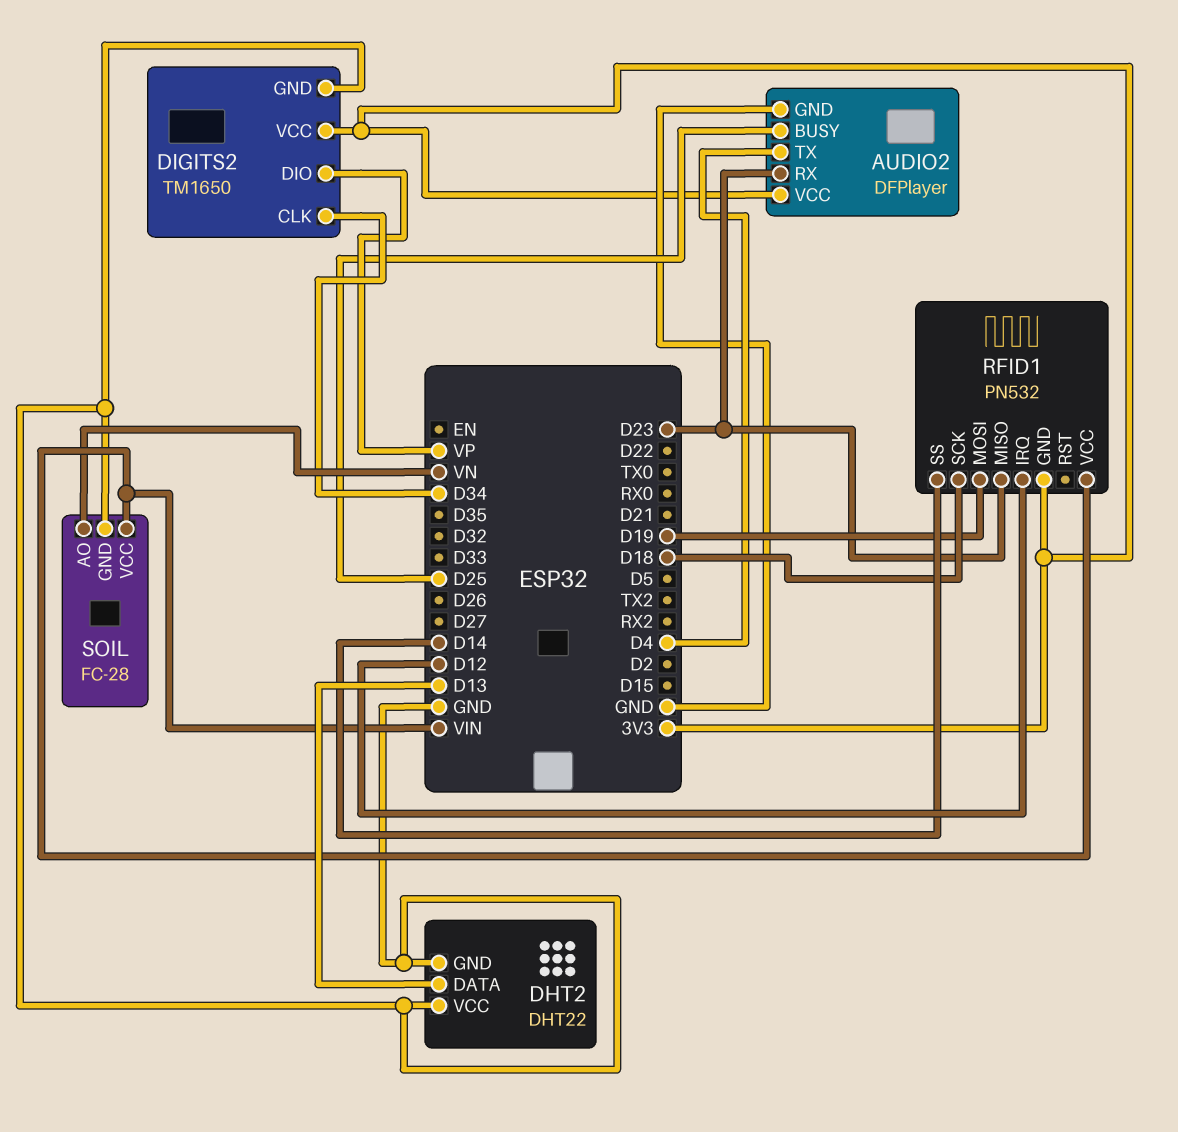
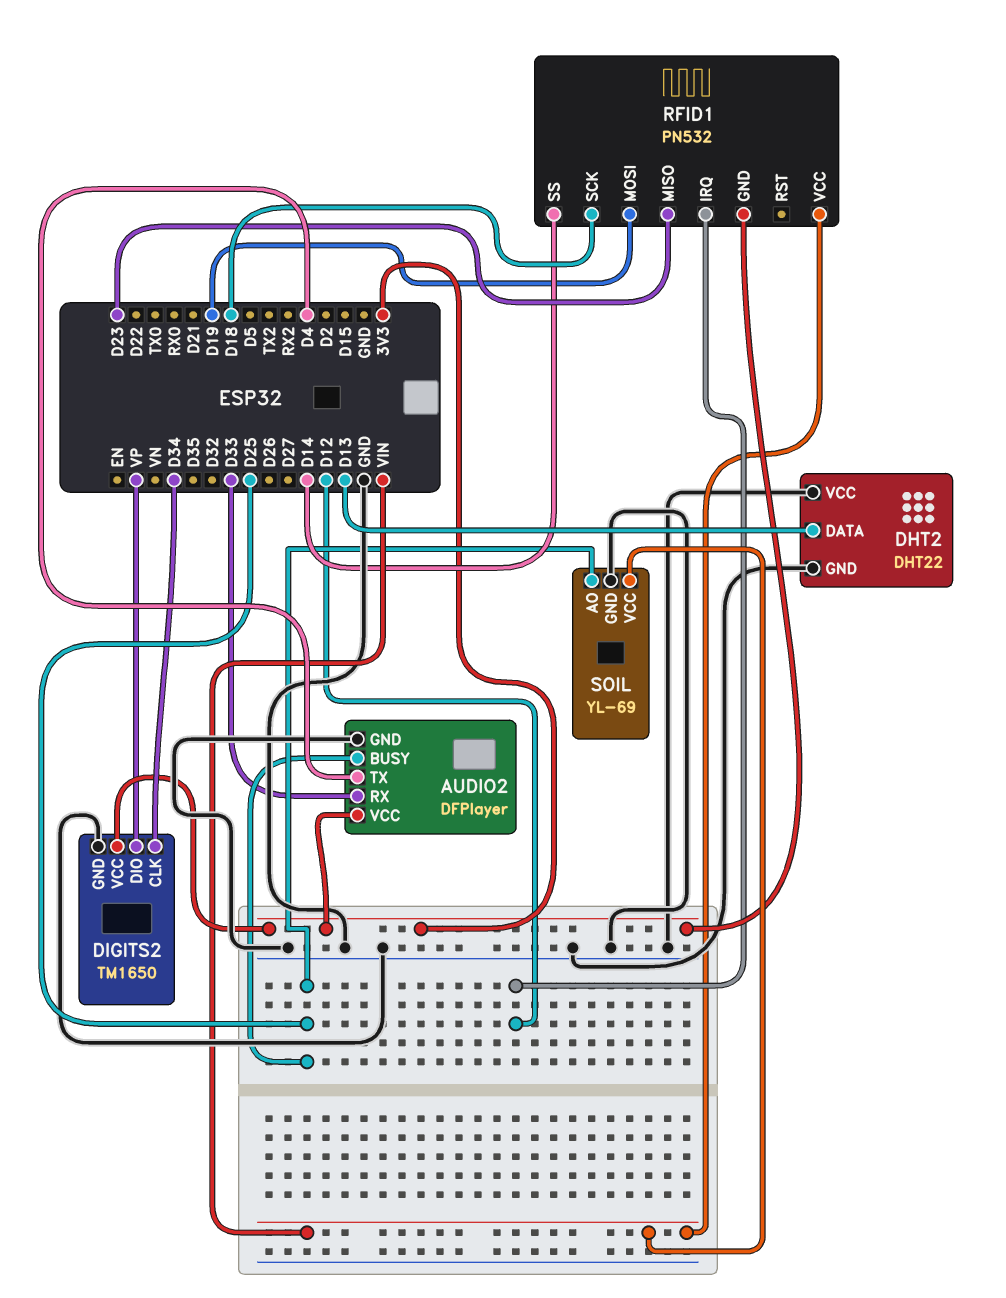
AUDIO2 pin RX: D23 -> D33
SOIL: FC-28 -> YL-69
SOIL pin AO: VN -> D25

